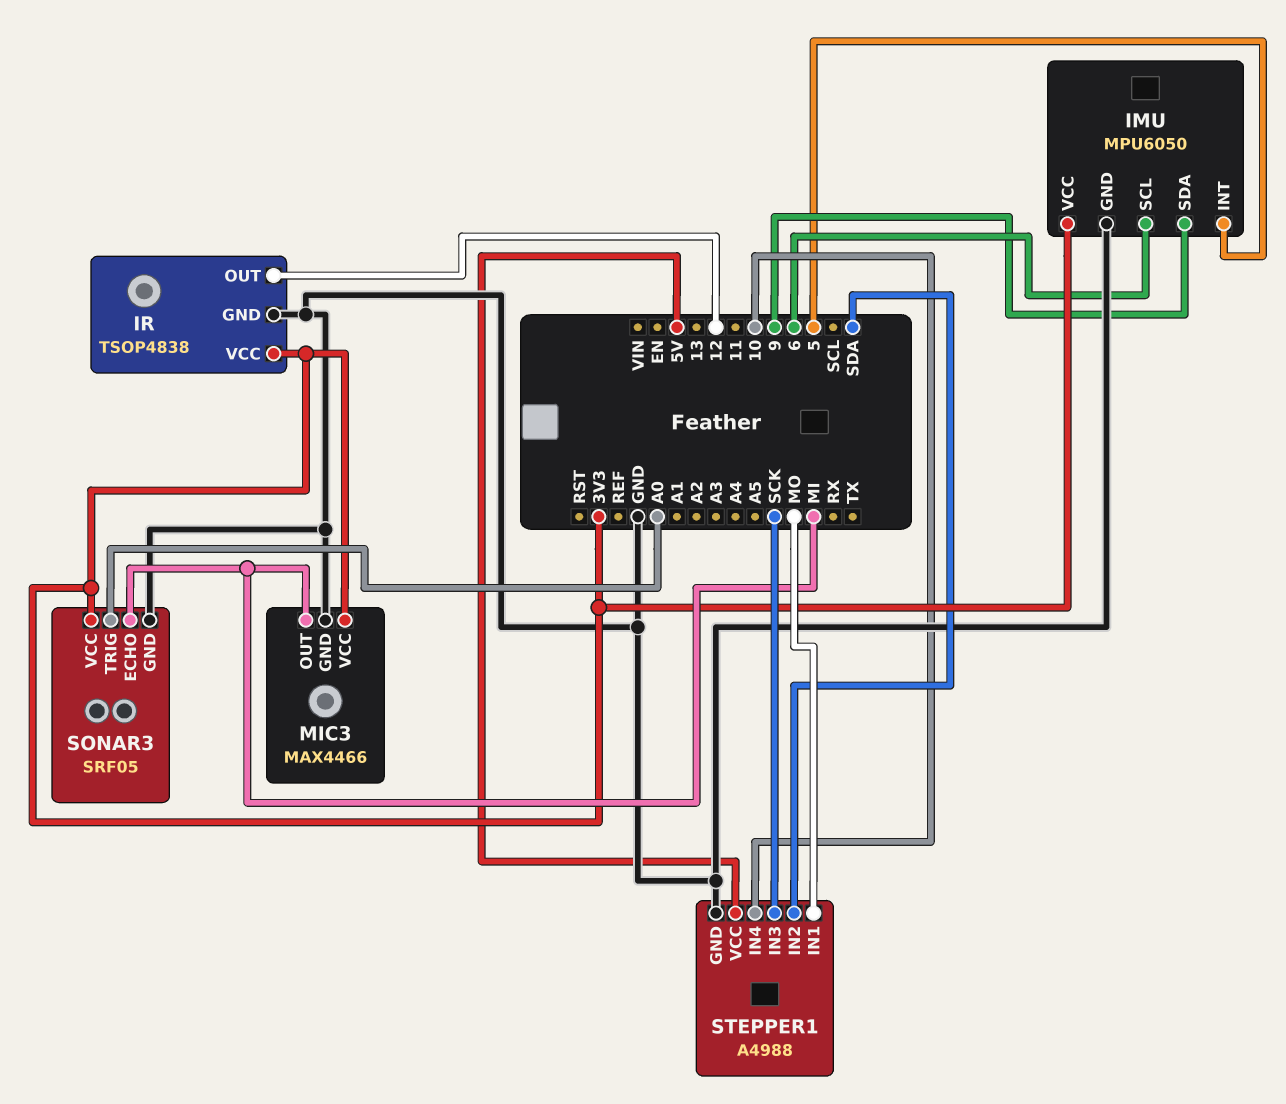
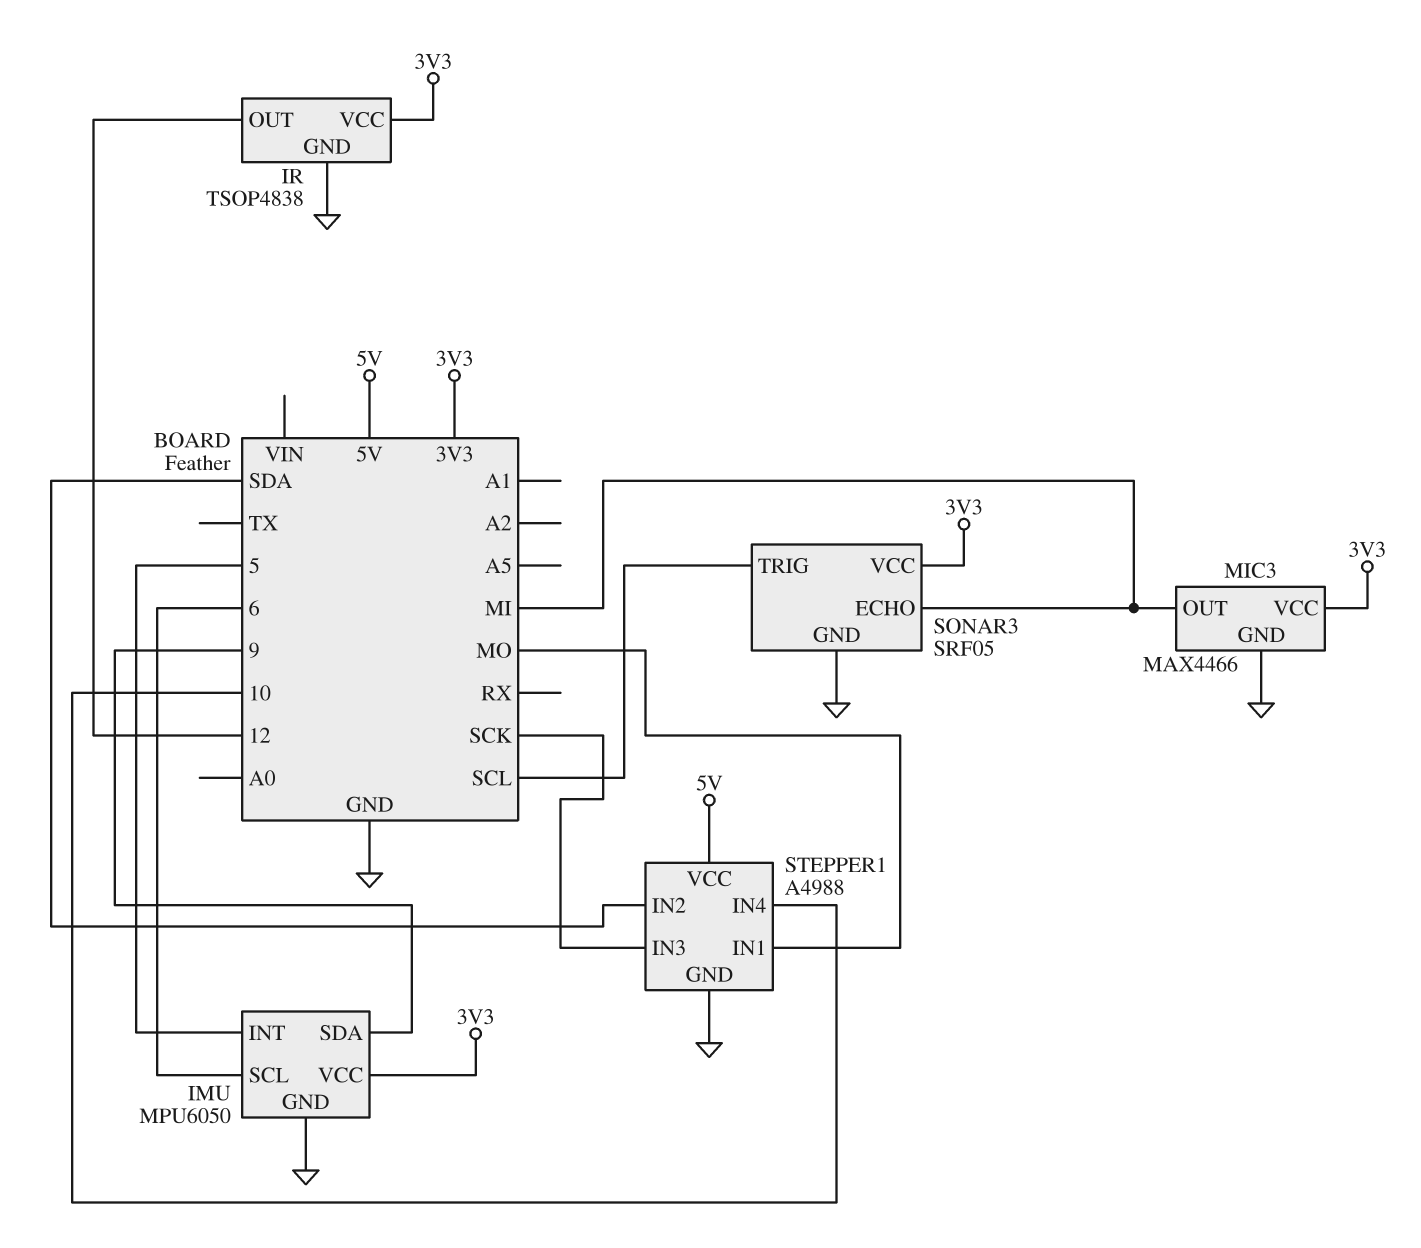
SONAR3 pin TRIG: A0 -> SCL

